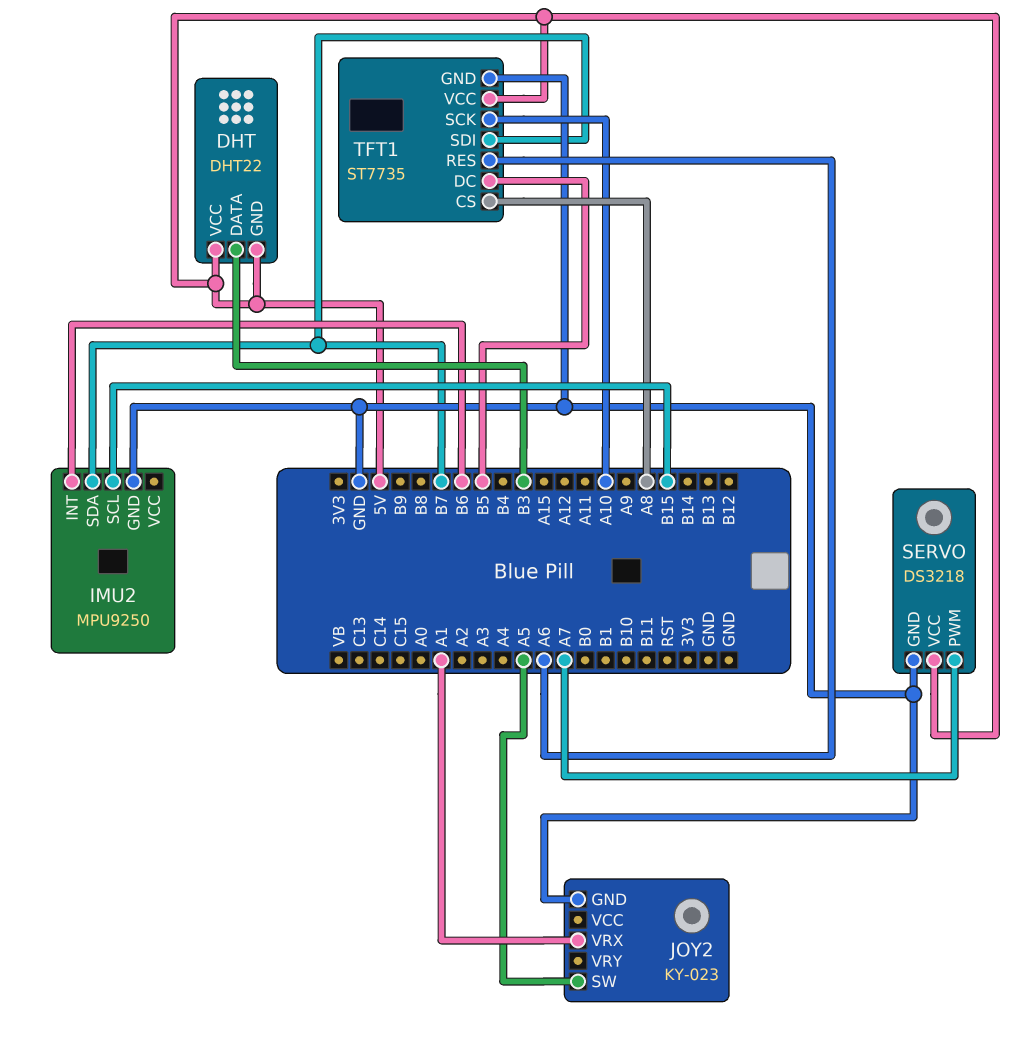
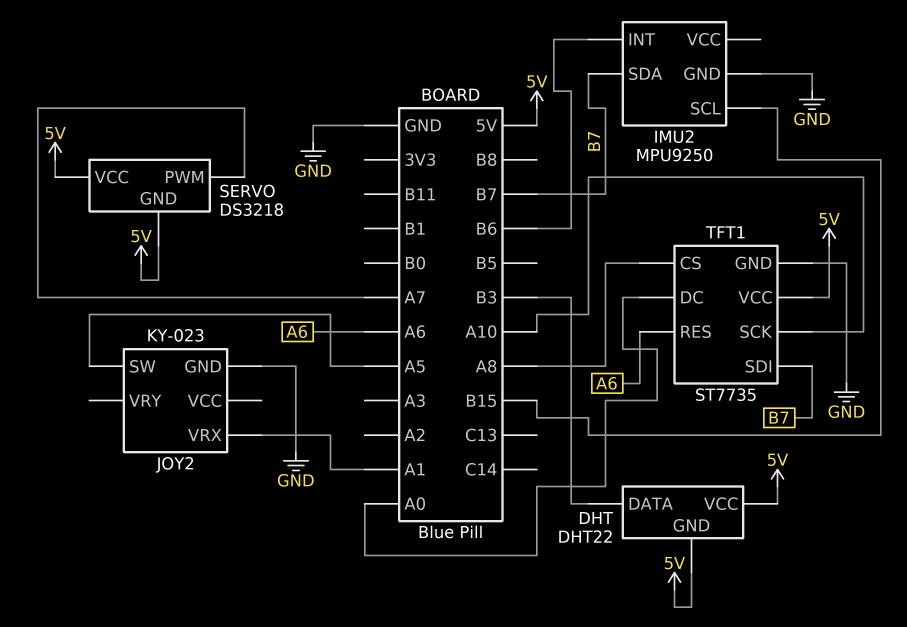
SERVO pin GND: GND -> 5V
TFT1 pin DC: B5 -> A0

